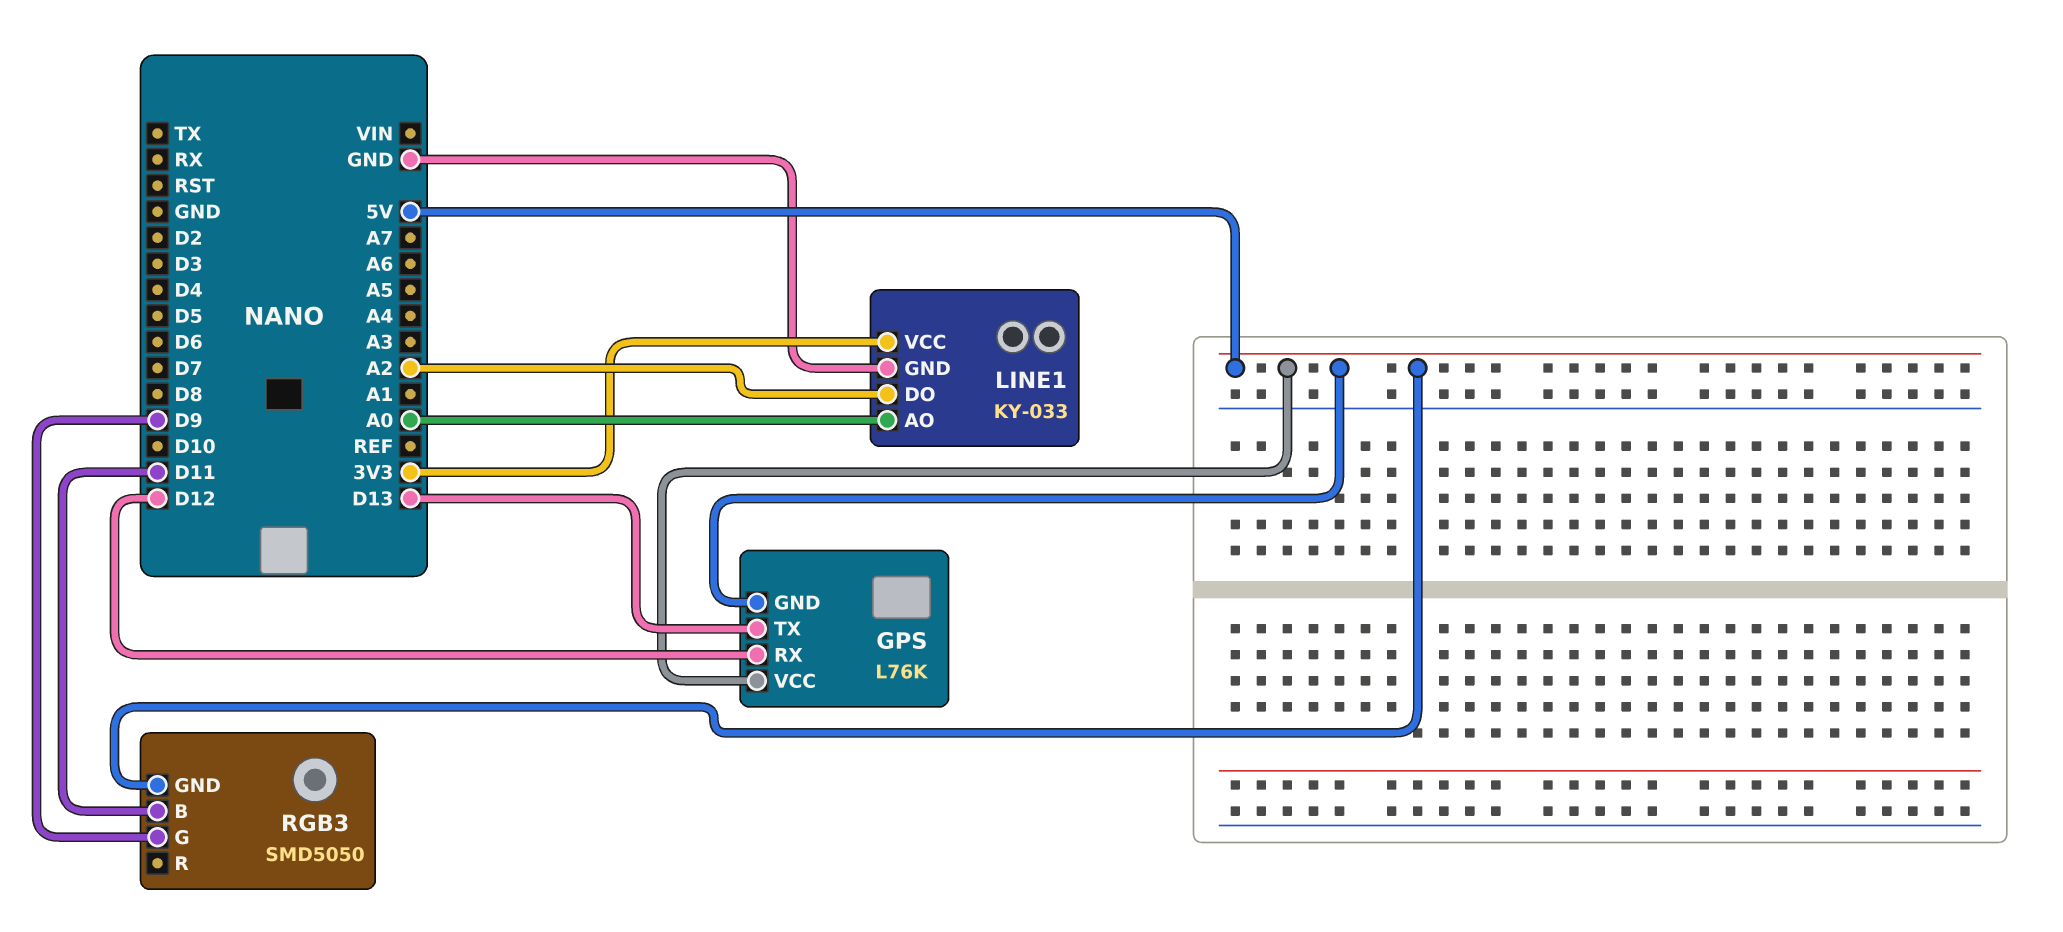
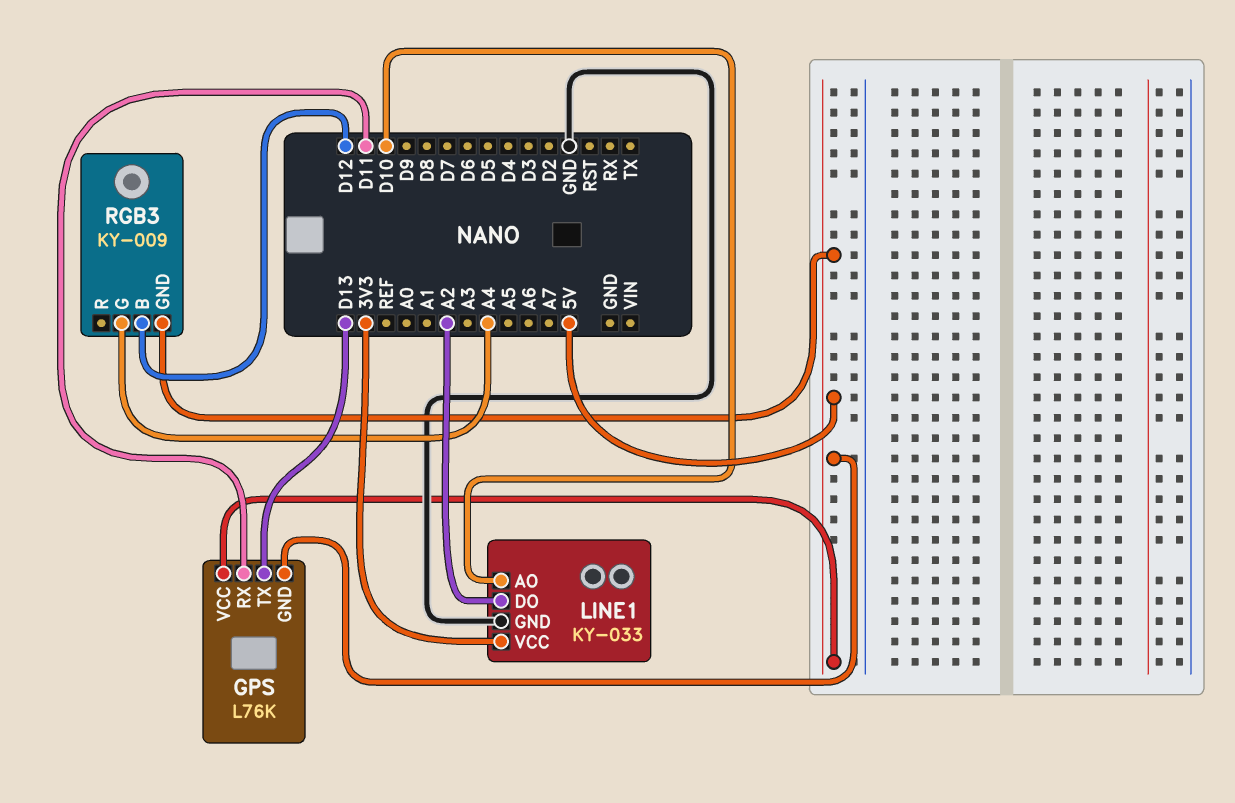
GPS pin RX: D12 -> D11
LINE1 pin AO: A0 -> D10
RGB3: SMD5050 -> KY-009
RGB3 pin B: D11 -> D12
RGB3 pin G: D9 -> A4

